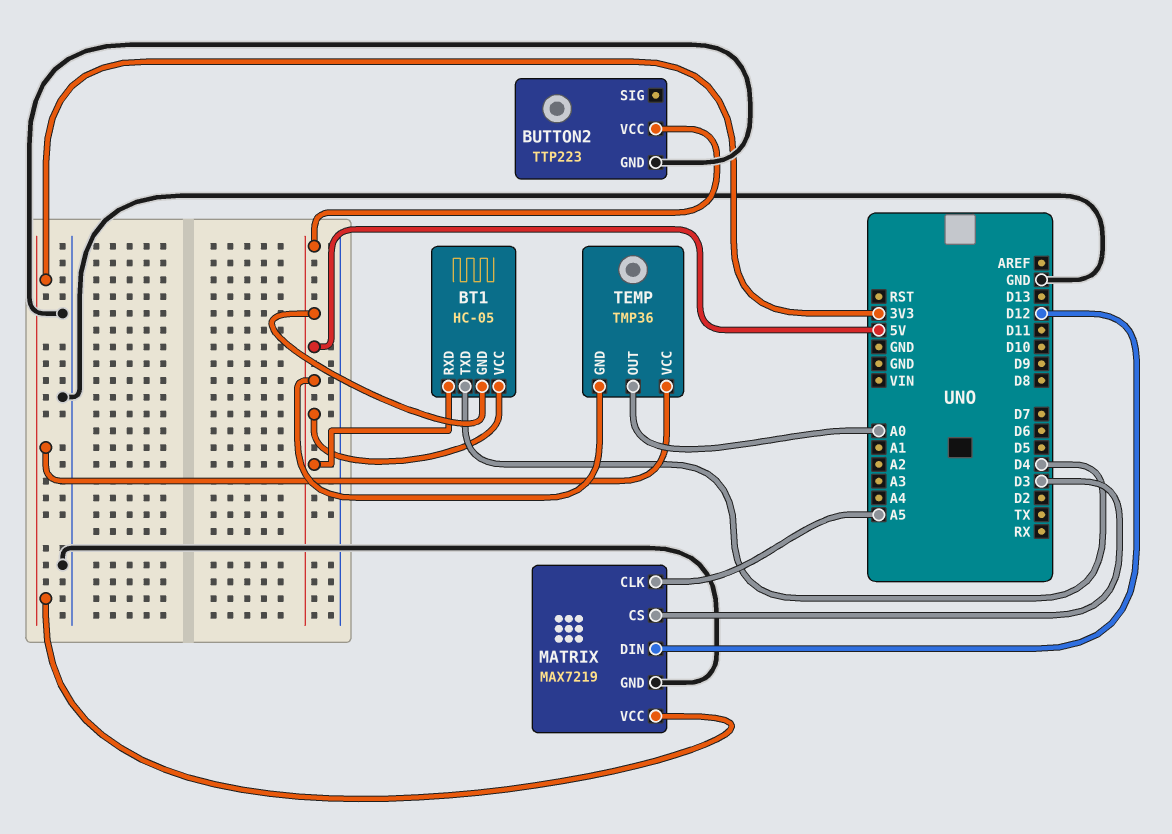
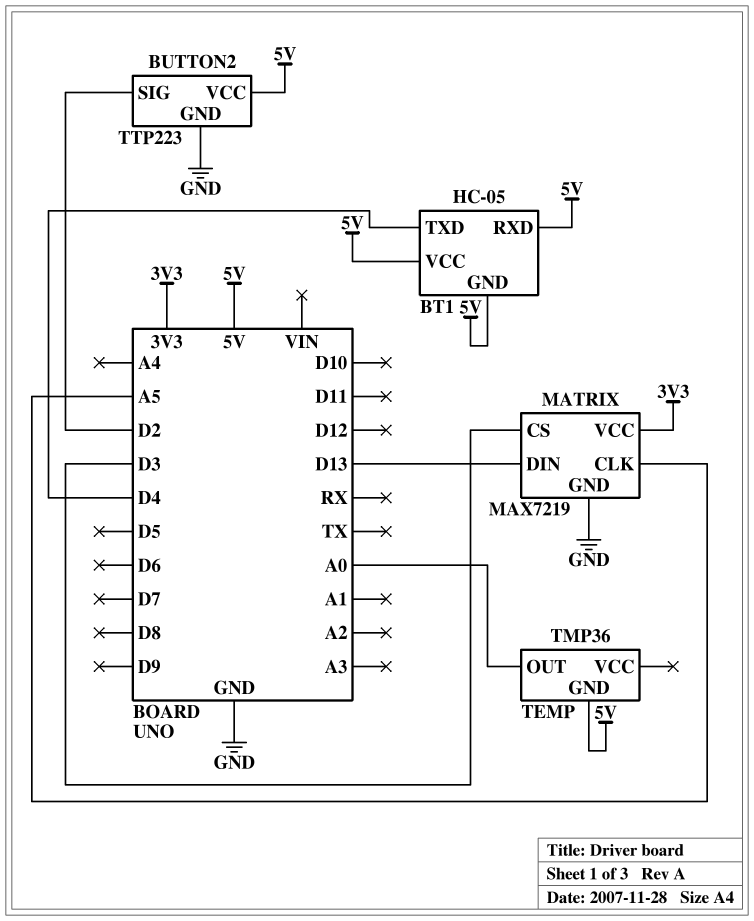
BUTTON2 pin SIG: none -> D2
MATRIX pin DIN: D12 -> D13
TEMP pin VCC: 3V3 -> none

